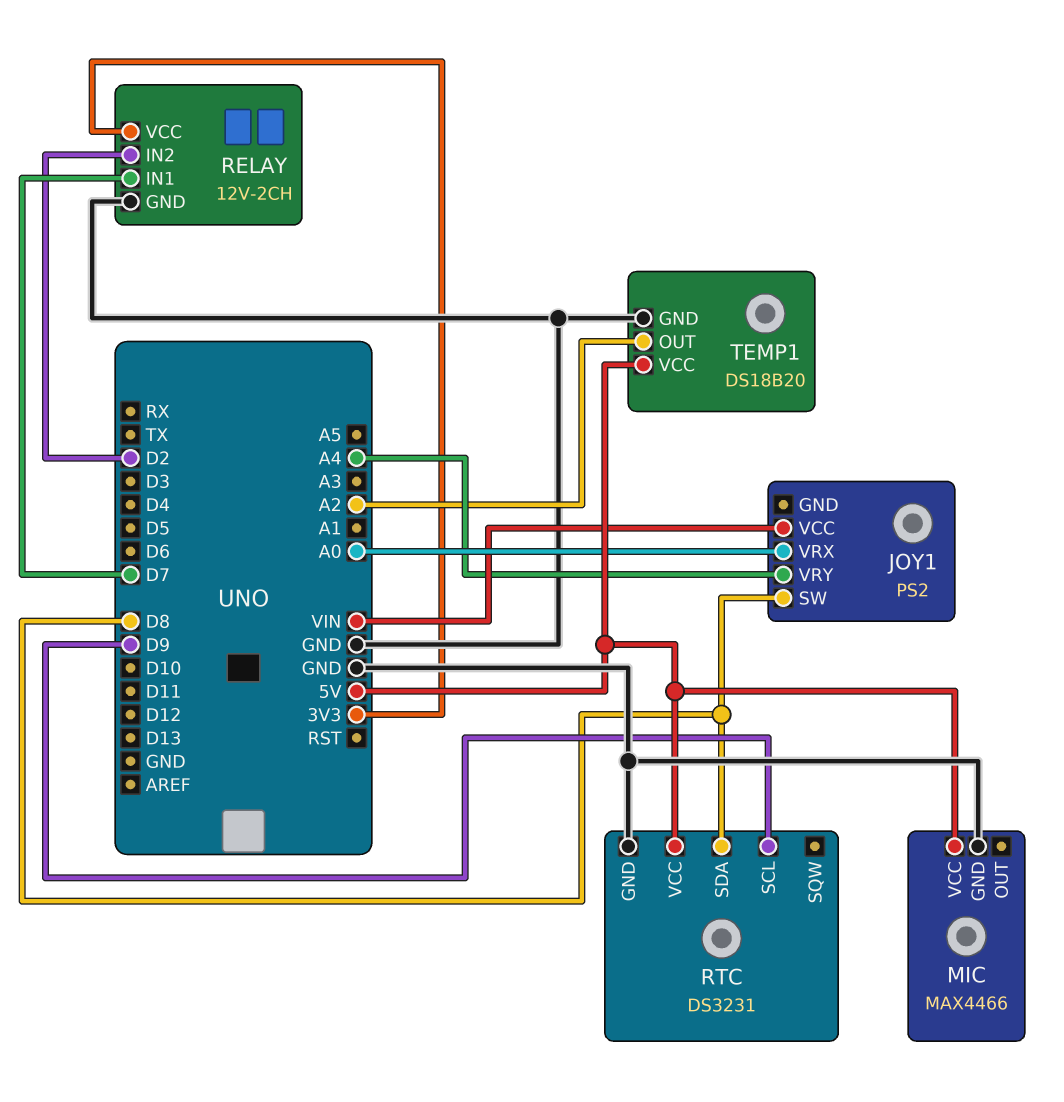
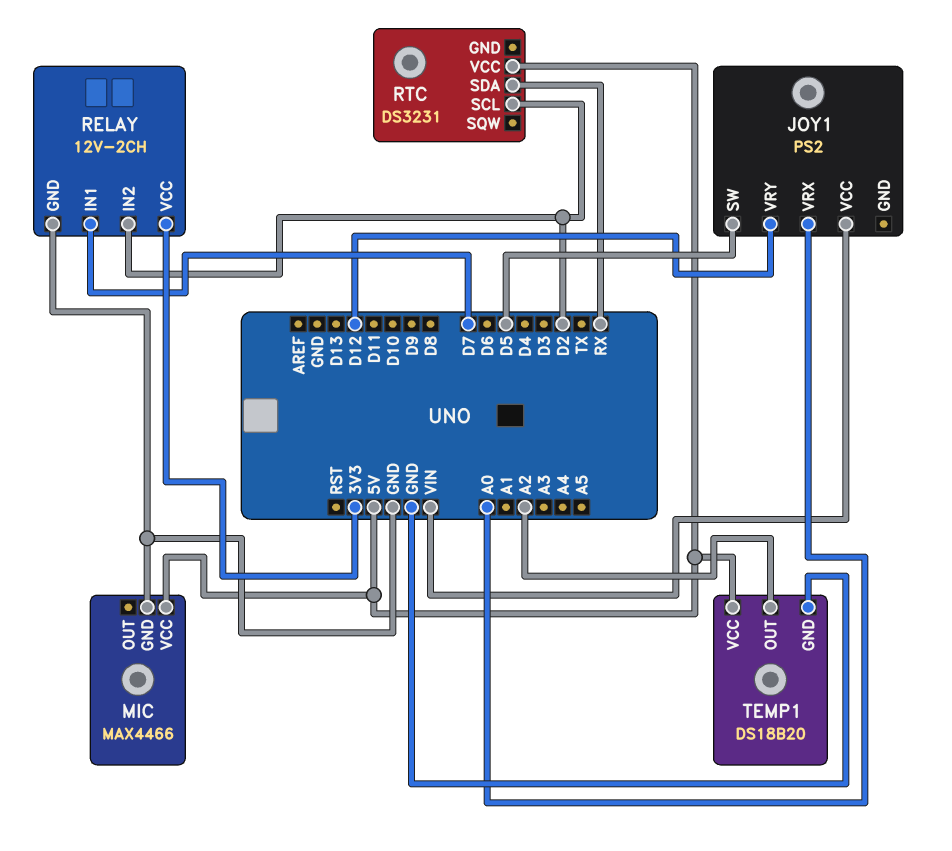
JOY1 pin SW: D8 -> D5
JOY1 pin VRY: A4 -> D12
RTC pin GND: GND -> none
RTC pin SCL: D9 -> D2
RTC pin SDA: D8 -> RX

